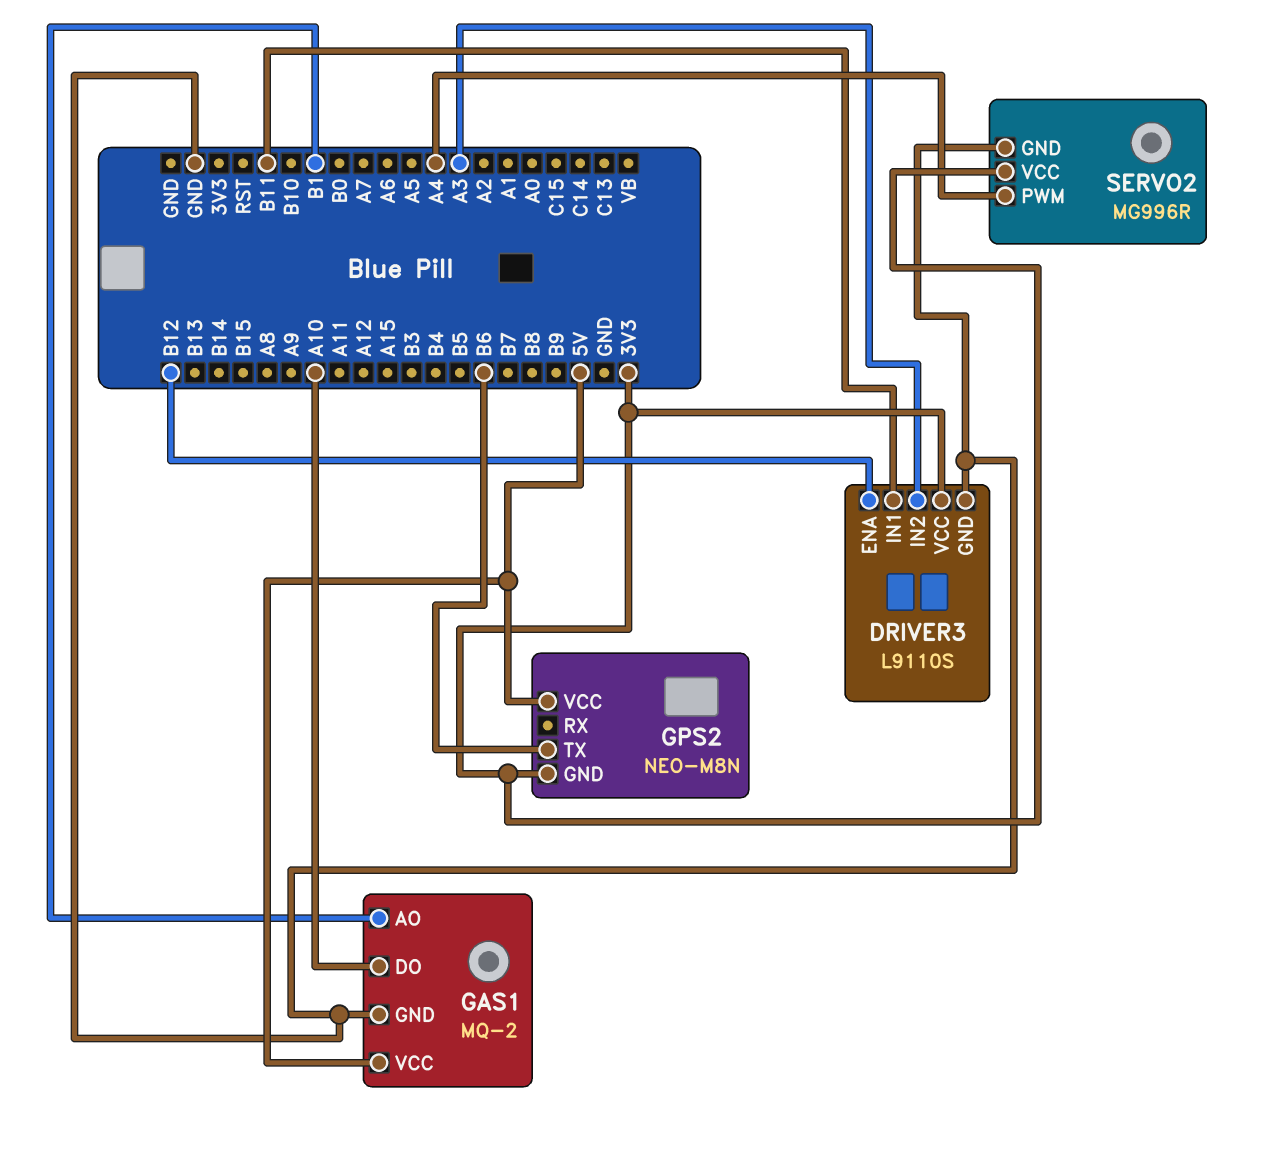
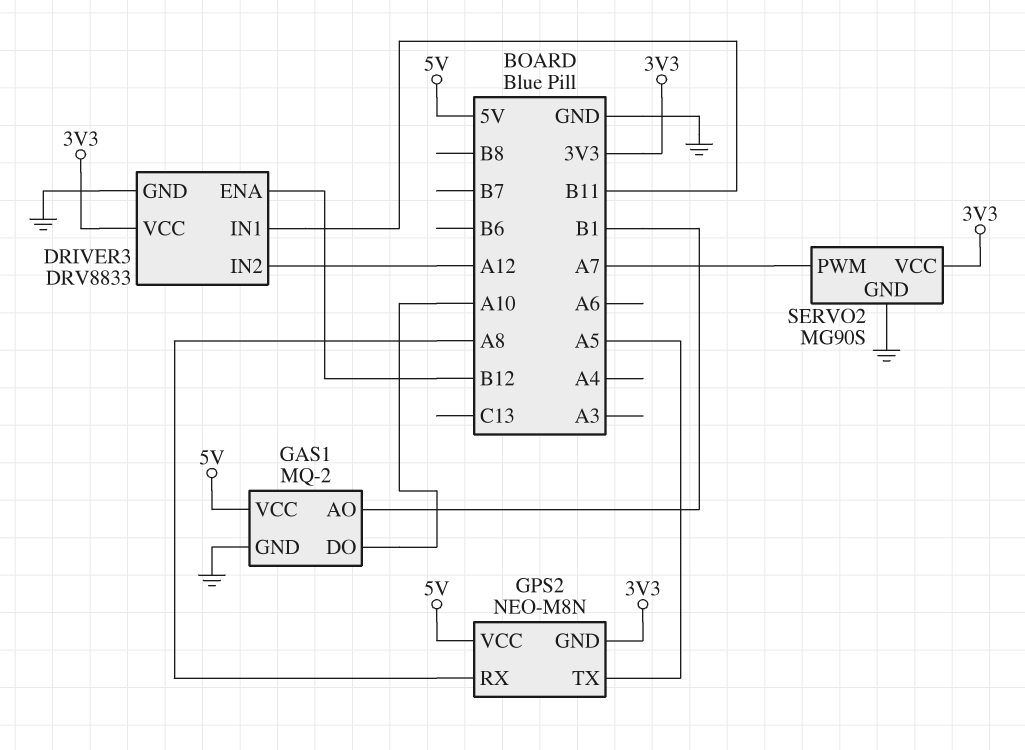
DRIVER3: L9110S -> DRV8833
DRIVER3 pin IN2: A3 -> A12
GPS2 pin RX: none -> A8
GPS2 pin TX: B6 -> A5
SERVO2: MG996R -> MG90S
SERVO2 pin PWM: A4 -> A7

